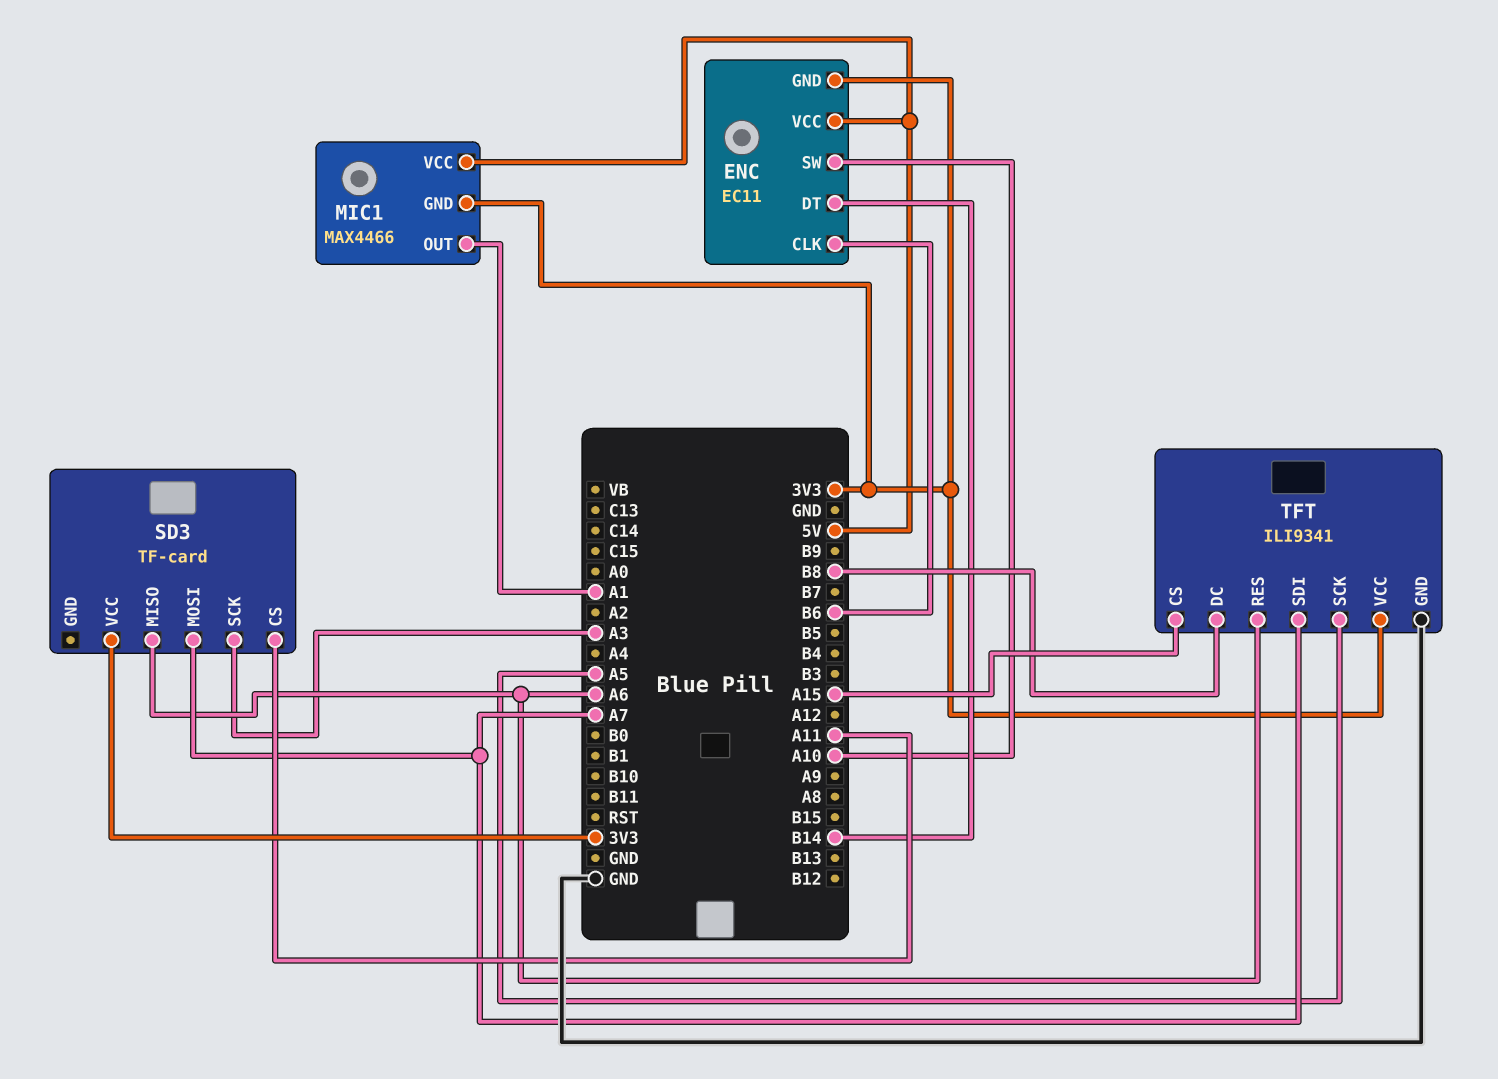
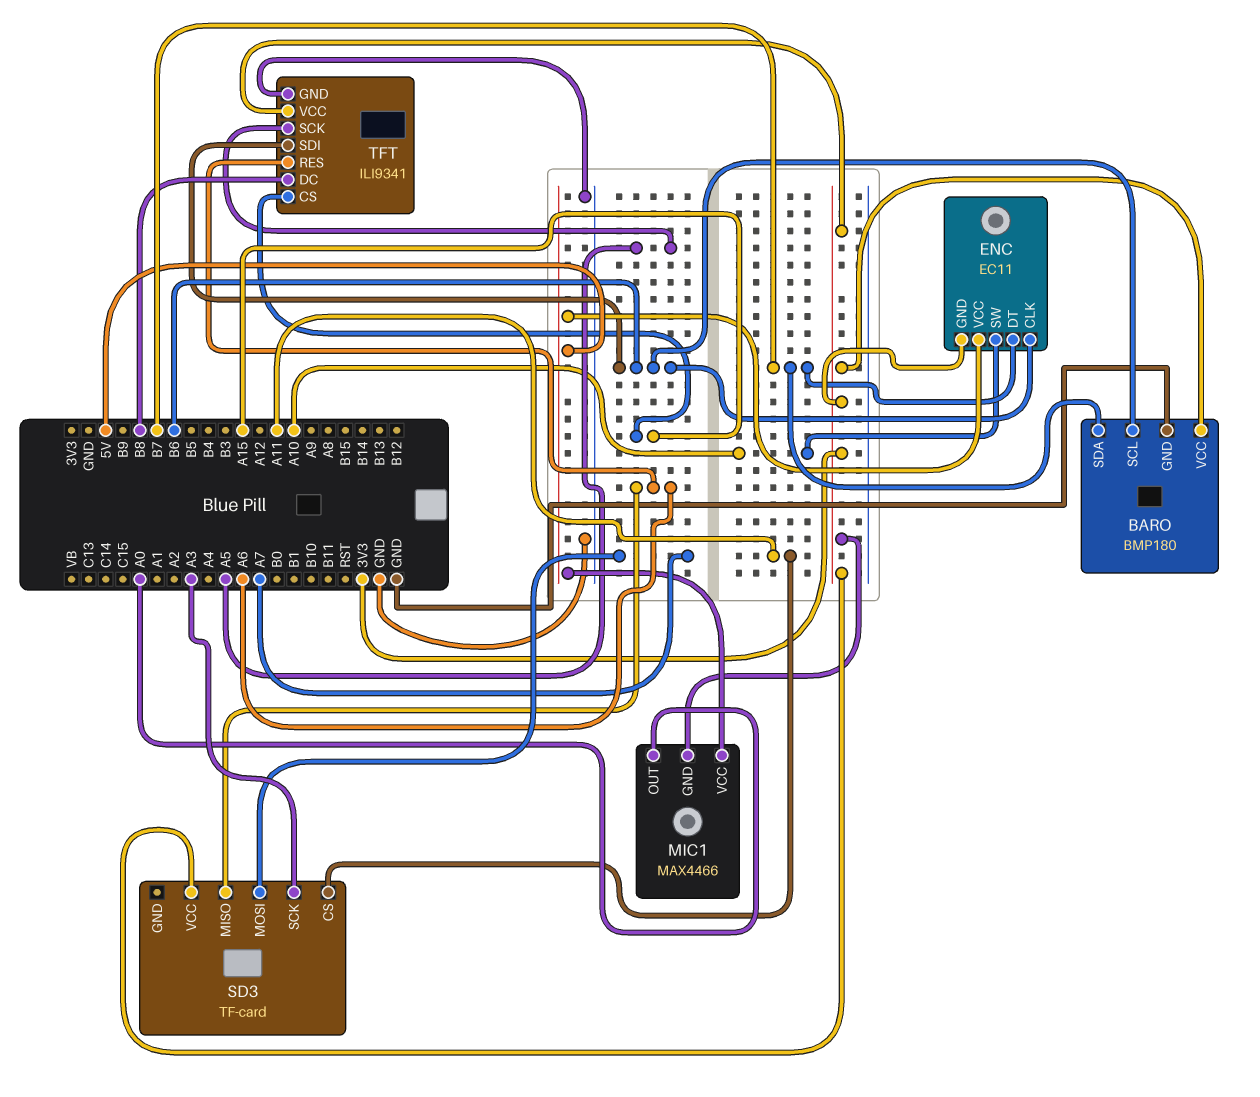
BARO: none -> BMP180
BARO pin GND: none -> GND
BARO pin SCL: none -> B6
BARO pin SDA: none -> B7
BARO pin VCC: none -> 3V3
ENC pin DT: B14 -> B7
MIC1 pin OUT: A1 -> A0
TFT pin SDI: A7 -> B6

